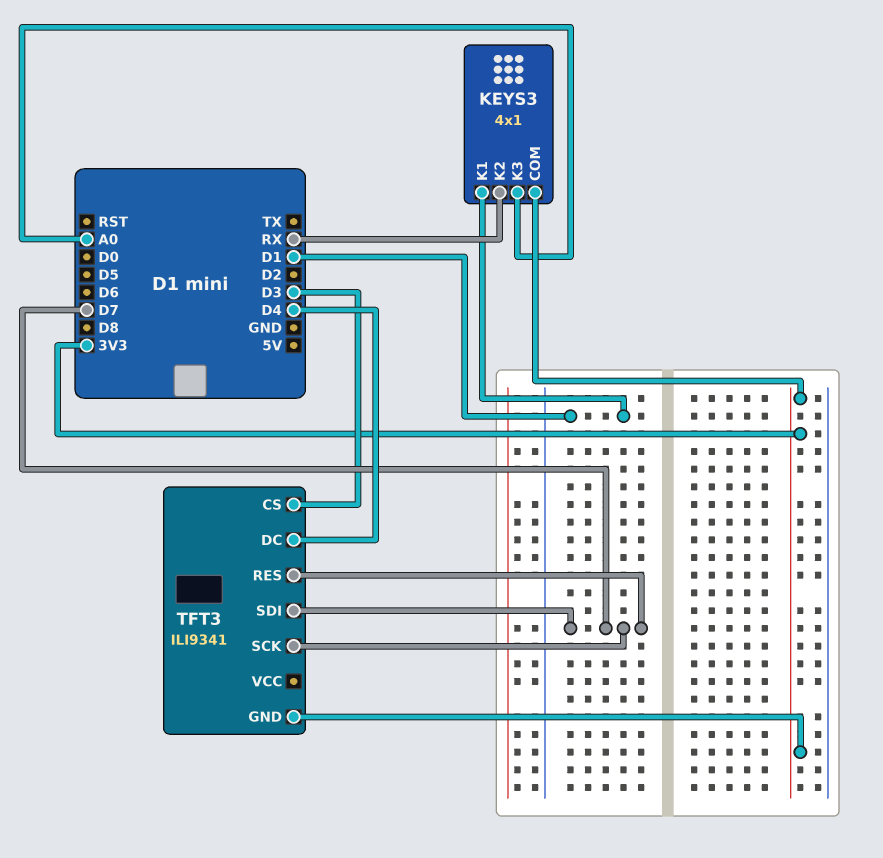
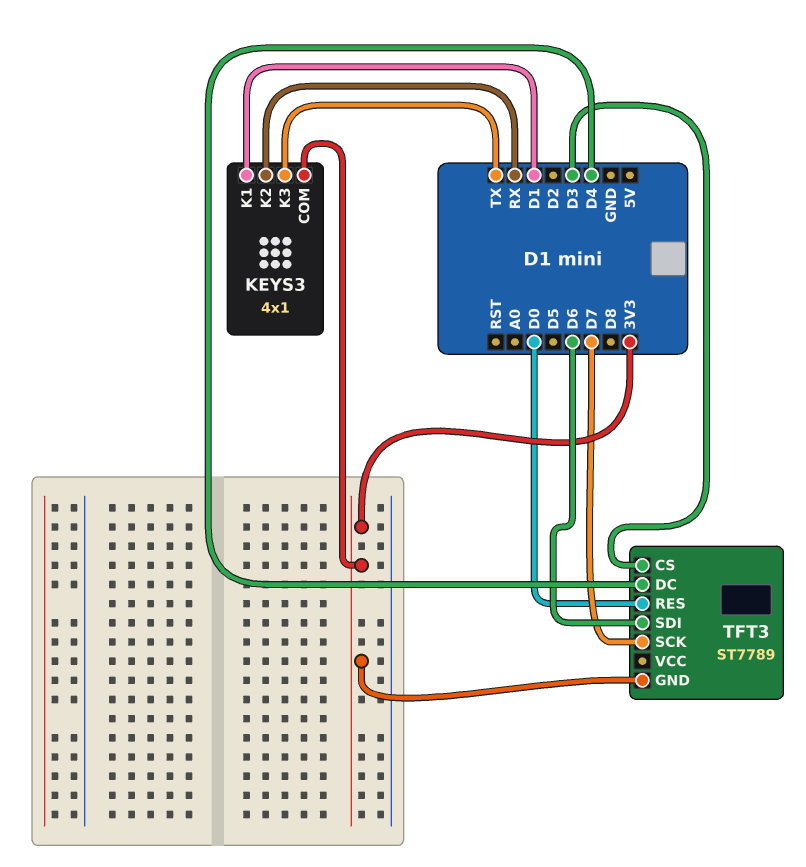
KEYS3 pin K3: A0 -> TX
TFT3: ILI9341 -> ST7789
TFT3 pin RES: D7 -> D0
TFT3 pin SDI: D7 -> D6

